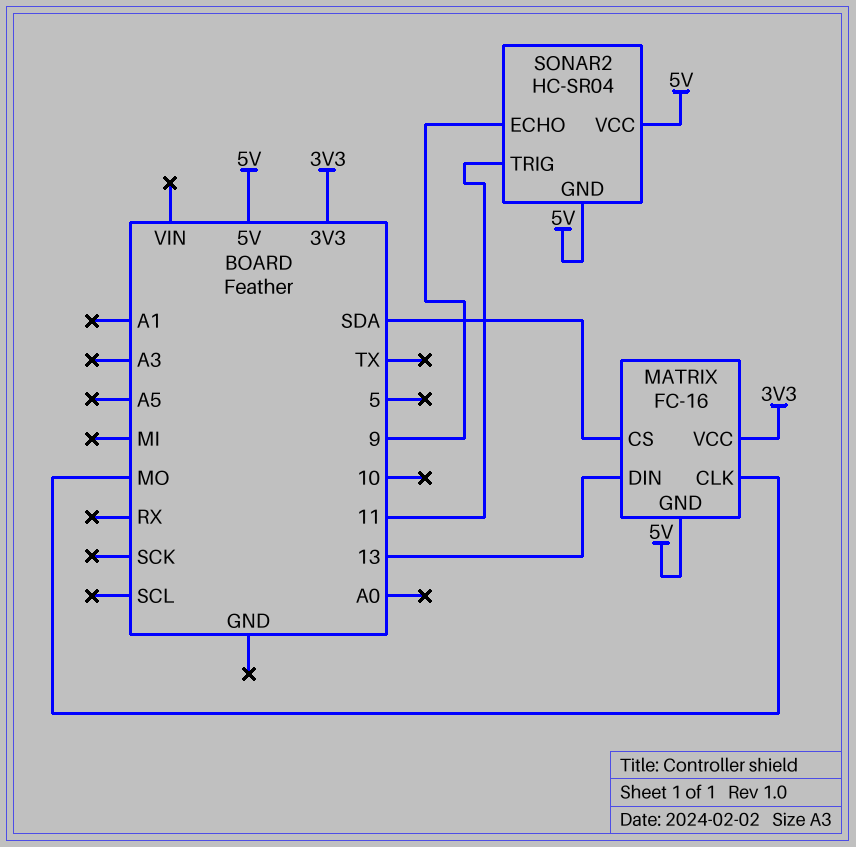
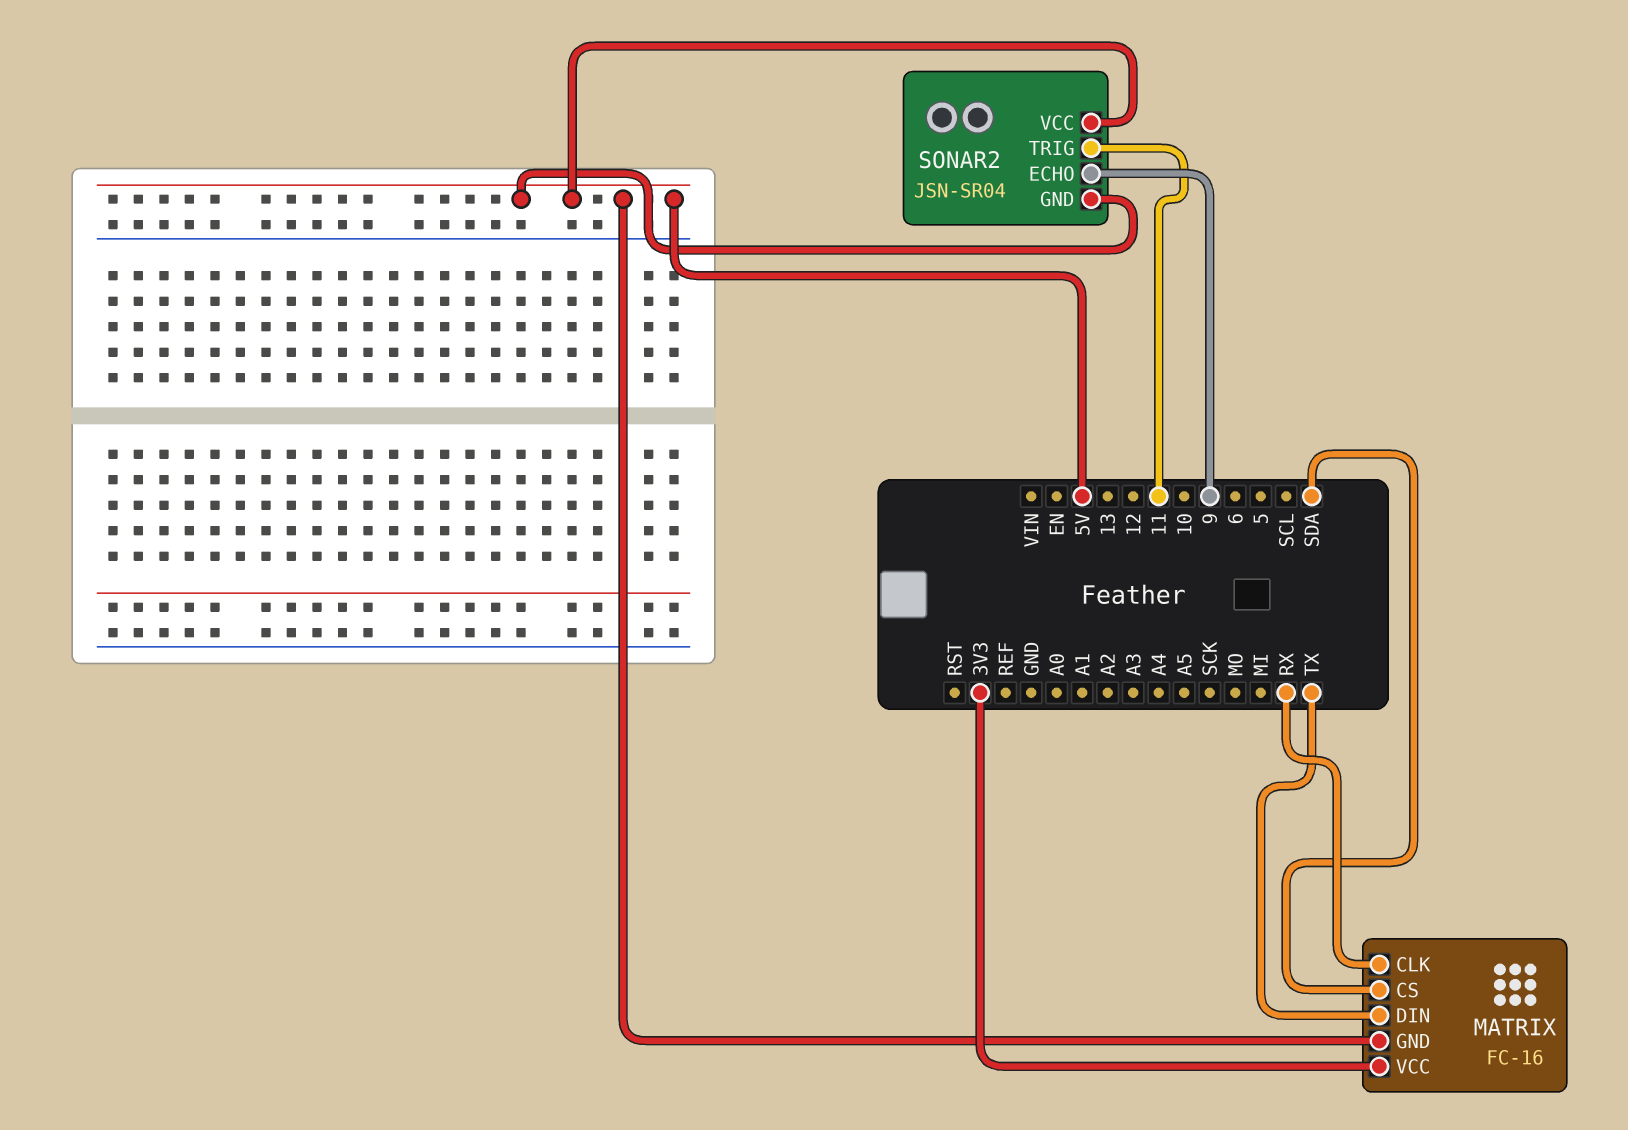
MATRIX pin CLK: MO -> RX
MATRIX pin DIN: 13 -> TX
SONAR2: HC-SR04 -> JSN-SR04

